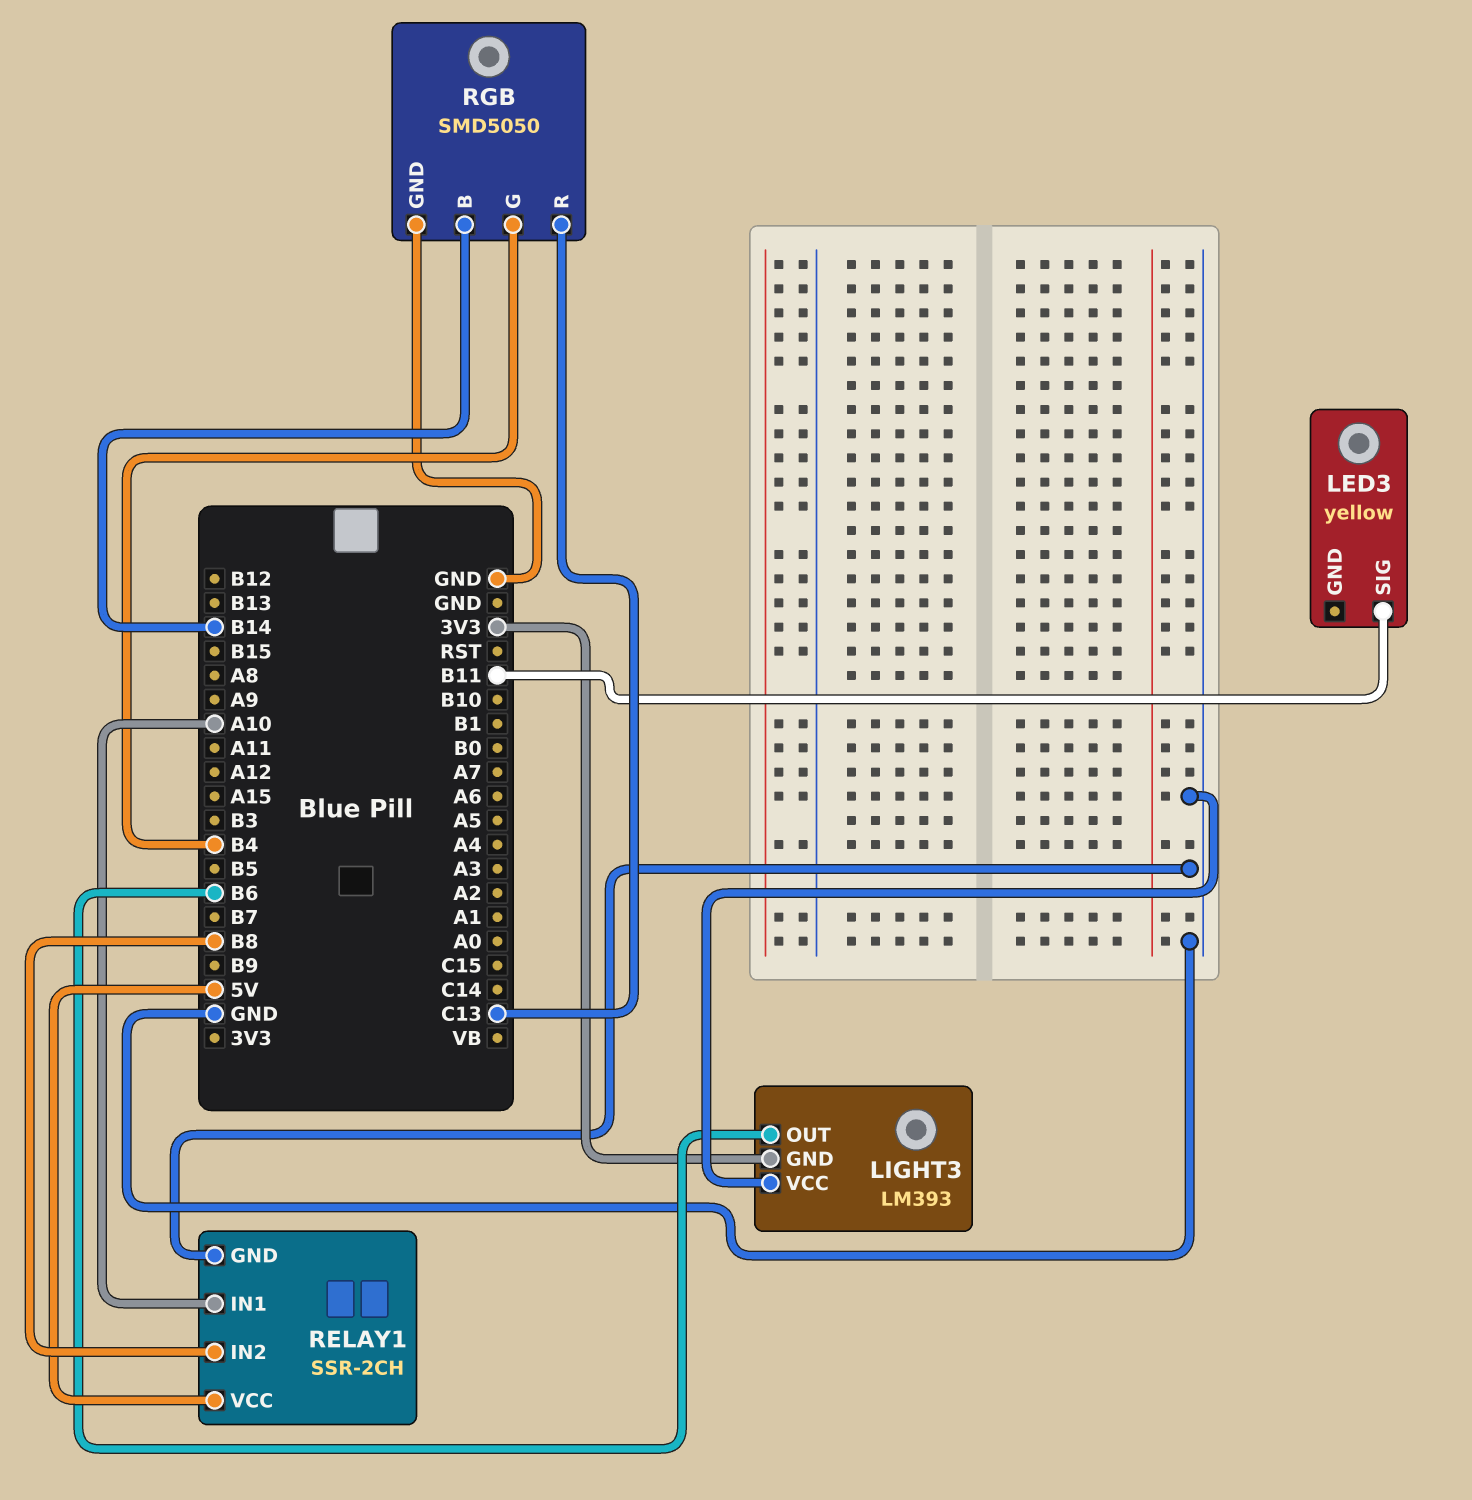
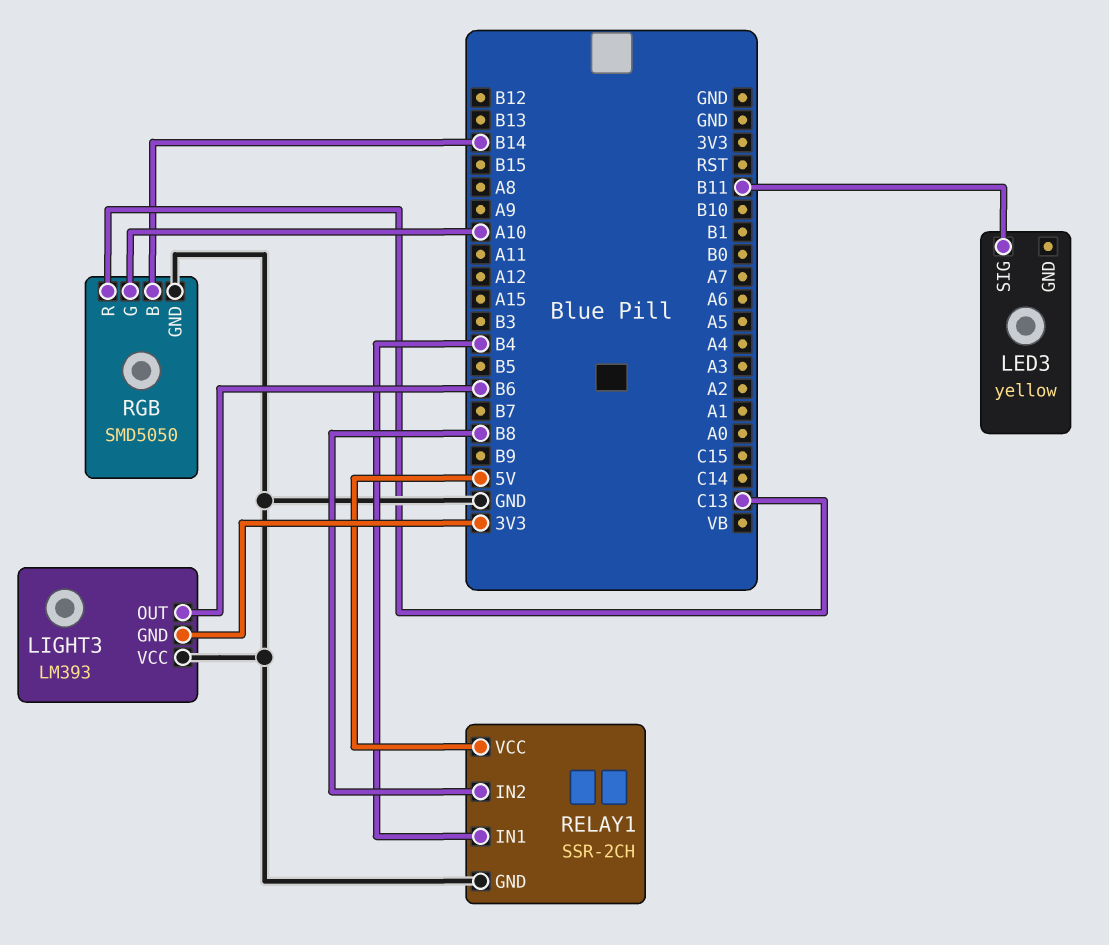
RELAY1 pin IN1: A10 -> B4
RGB pin G: B4 -> A10

